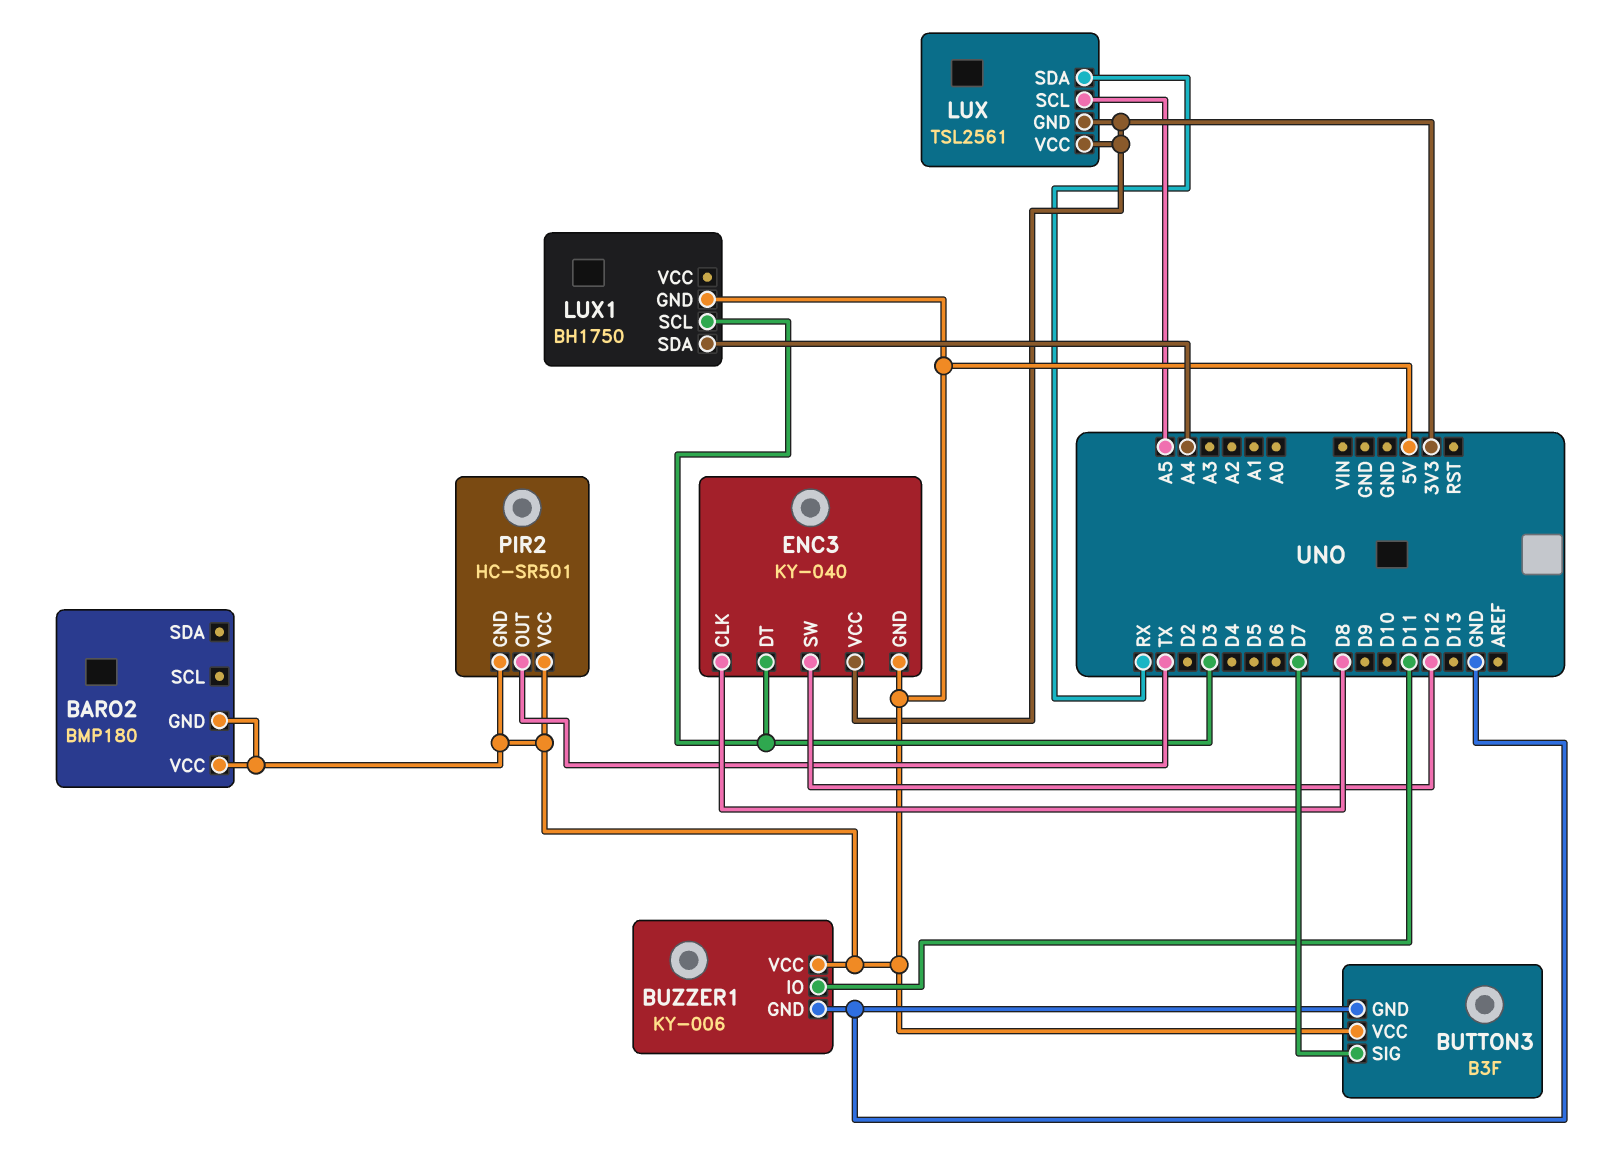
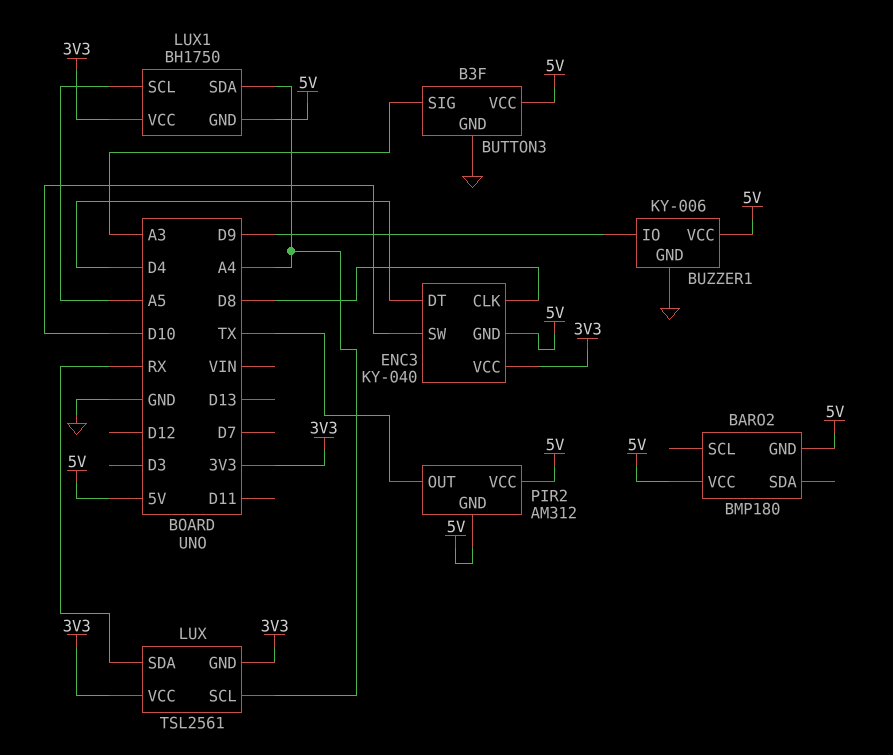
BUTTON3 pin SIG: D7 -> A3
BUZZER1 pin IO: D11 -> D9
ENC3 pin DT: D3 -> D4
ENC3 pin SW: D12 -> D10
LUX pin SCL: A5 -> A4
LUX1 pin SCL: D3 -> A5
LUX1 pin VCC: none -> 3V3
PIR2: HC-SR501 -> AM312

